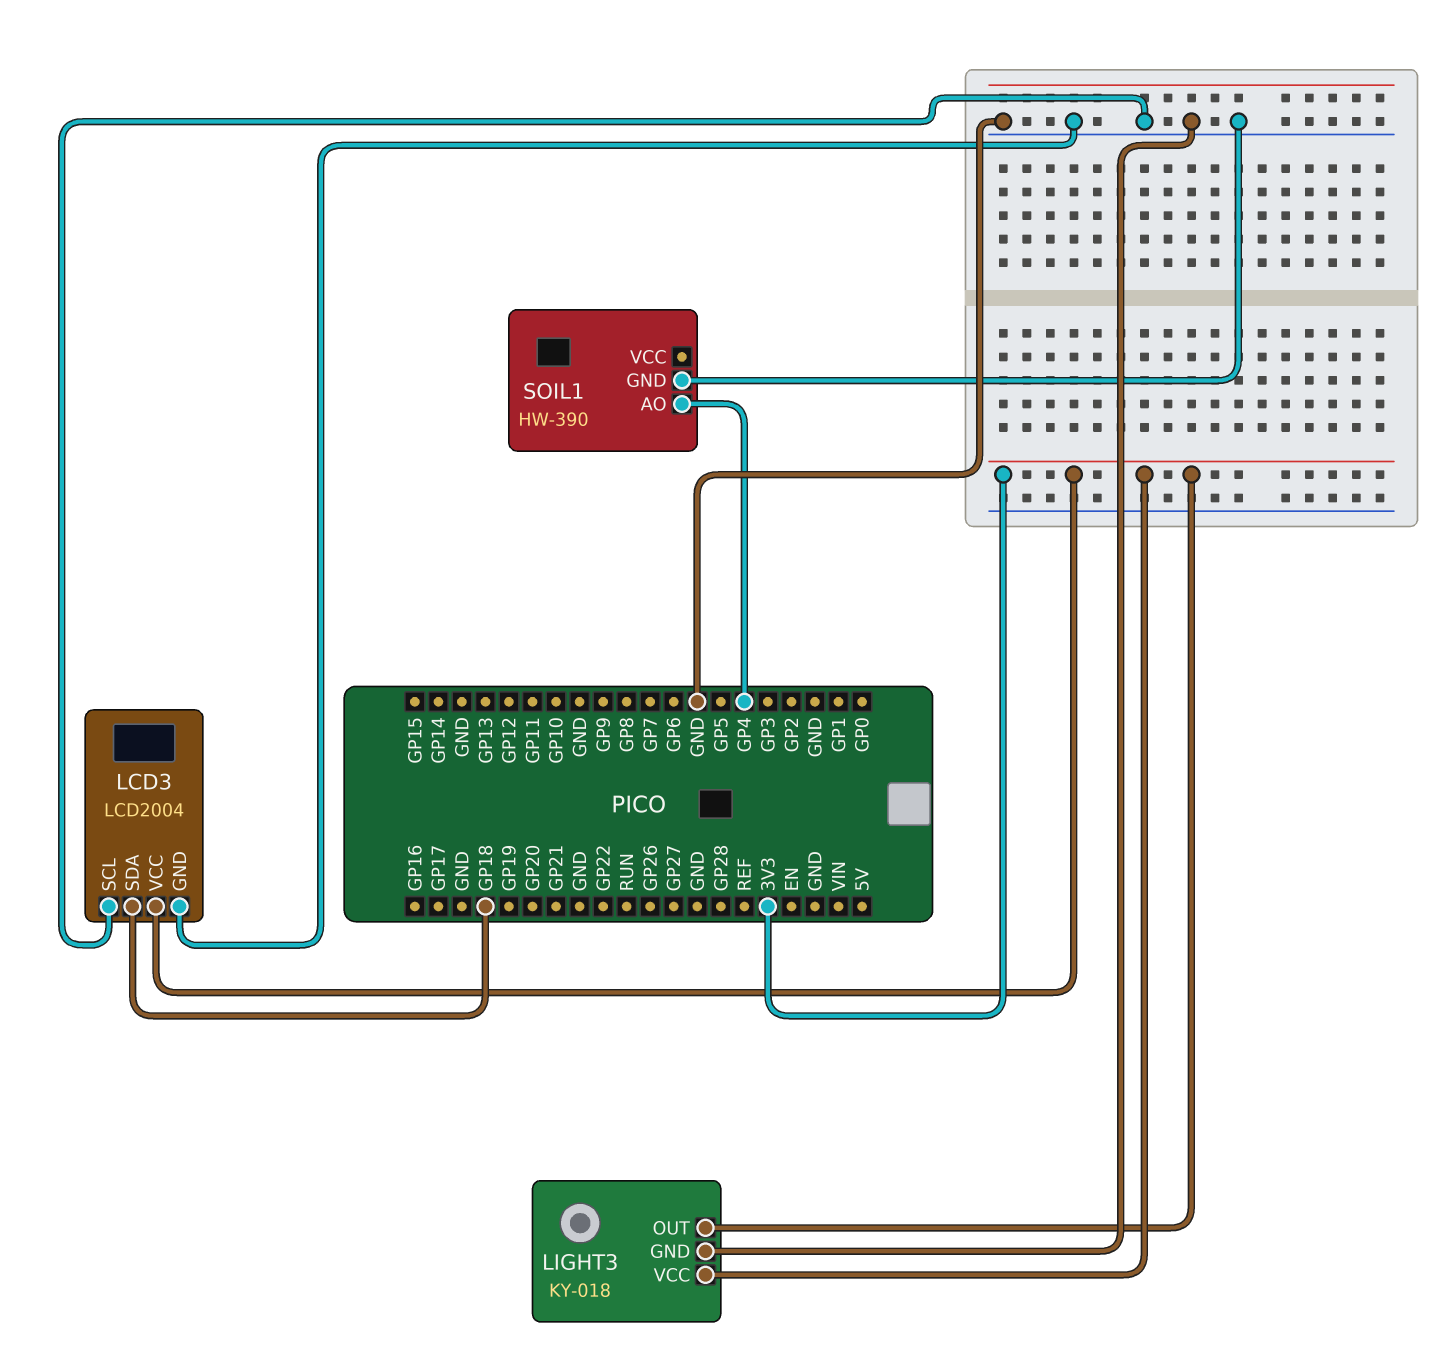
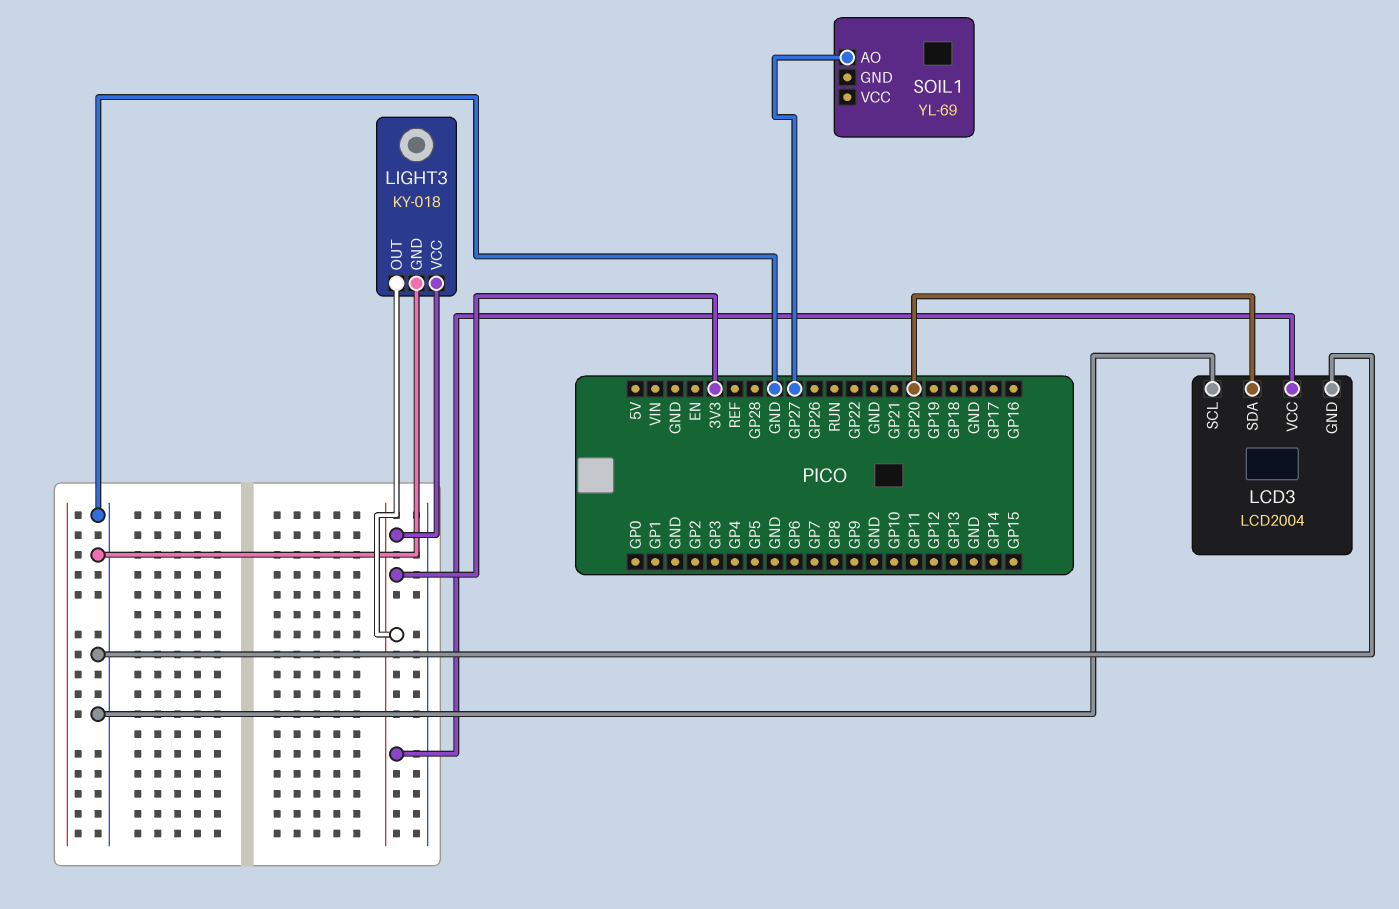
LCD3 pin SDA: GP18 -> GP20
SOIL1: HW-390 -> YL-69
SOIL1 pin AO: GP4 -> GP27
SOIL1 pin GND: GND -> none

